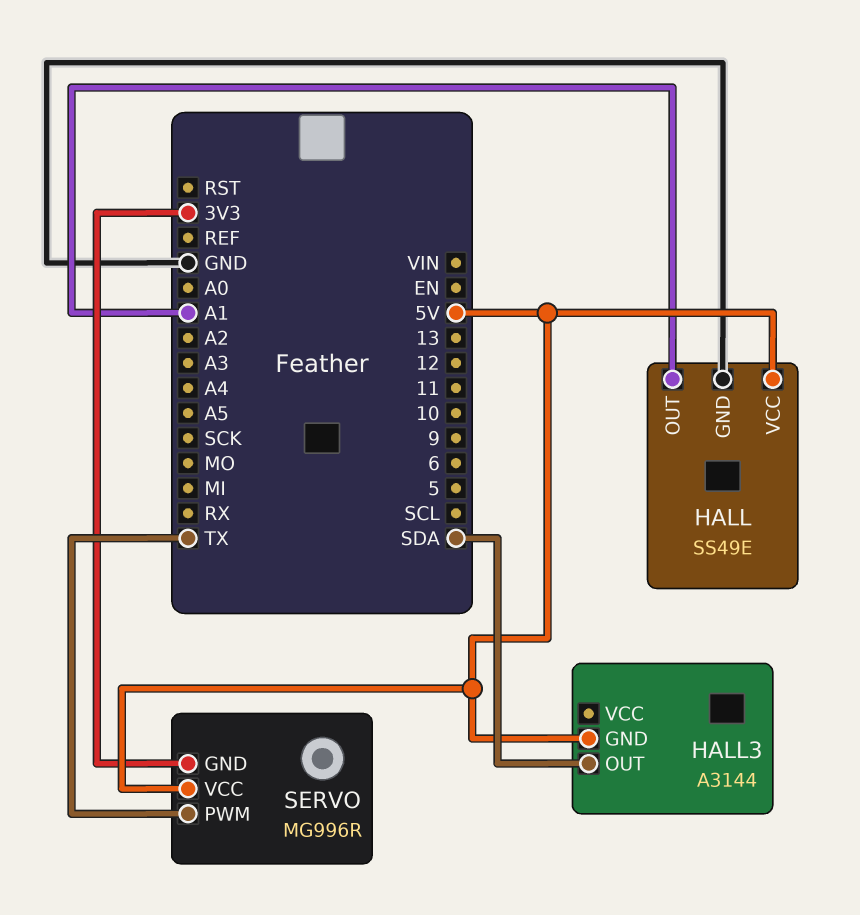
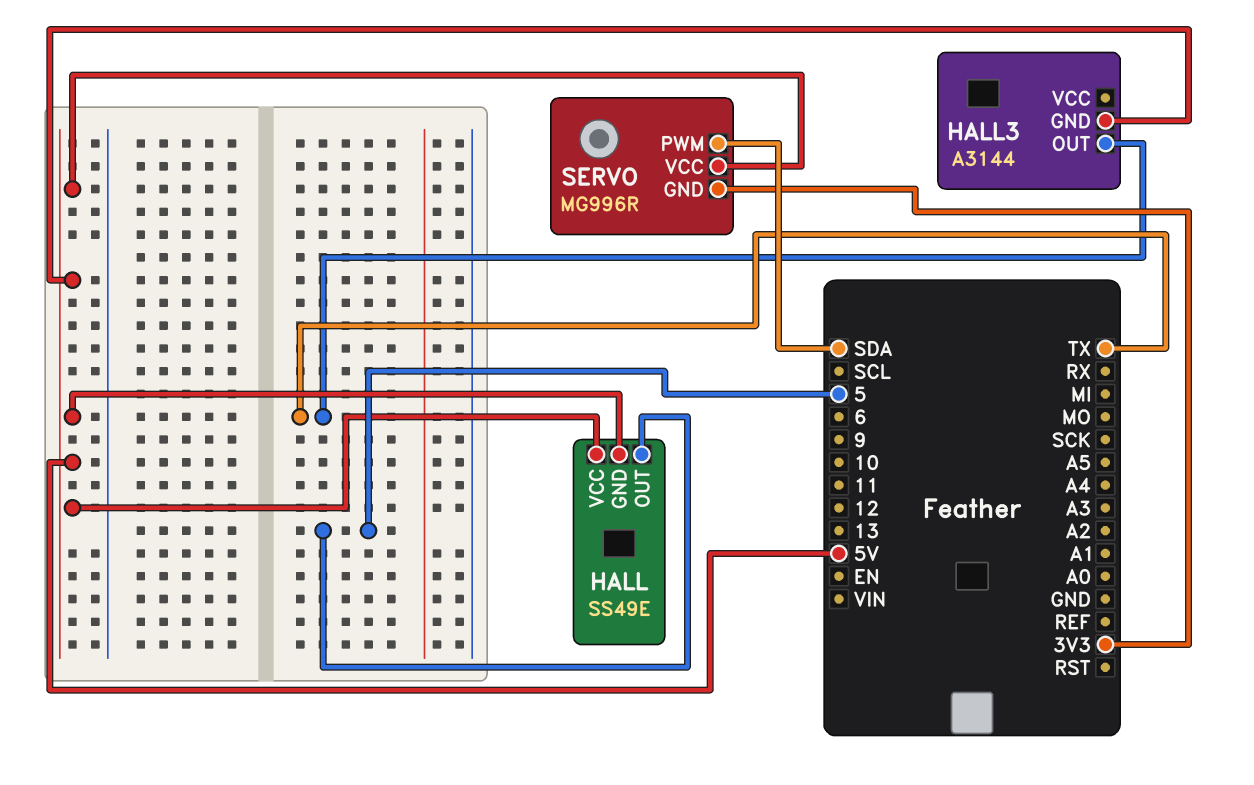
HALL pin GND: GND -> 5V
HALL pin OUT: A1 -> 5
HALL3 pin OUT: SDA -> TX
SERVO pin PWM: TX -> SDA

